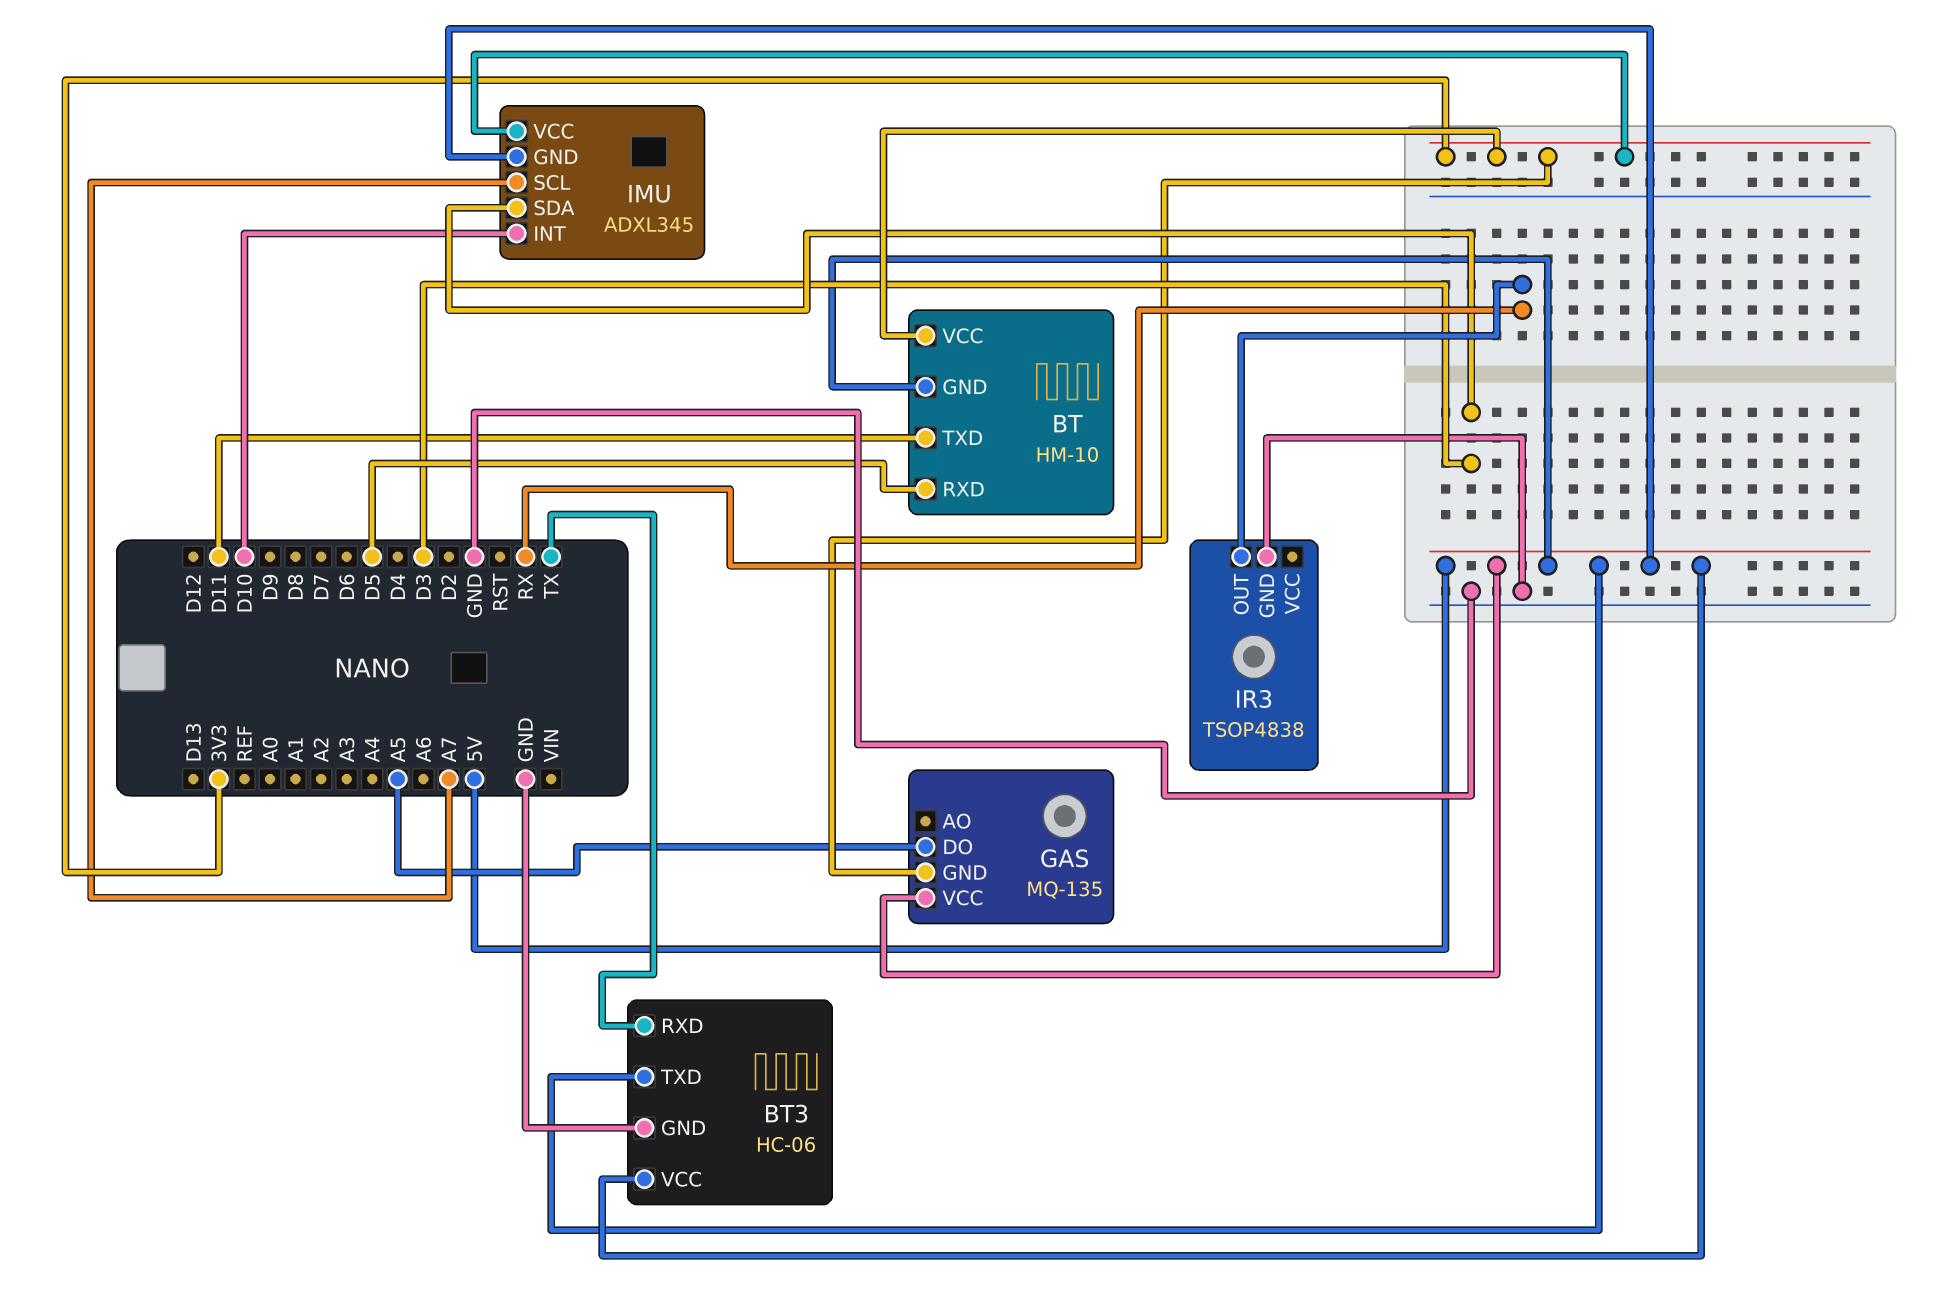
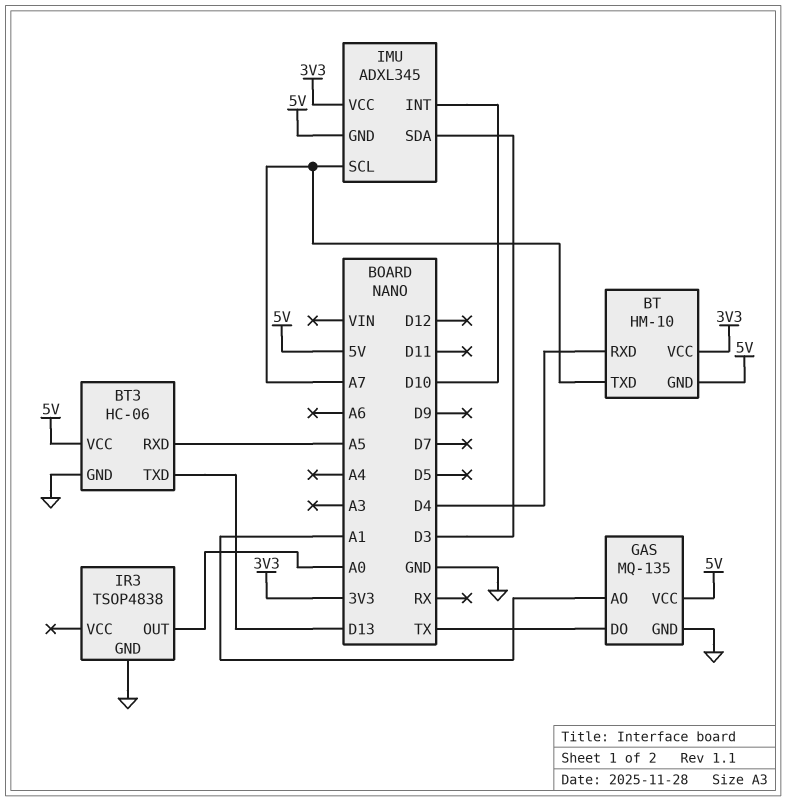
BT pin RXD: D5 -> D4
BT pin TXD: D11 -> A7
BT3 pin RXD: TX -> A5
BT3 pin TXD: 5V -> D13
GAS pin AO: none -> A1
GAS pin DO: A5 -> TX
GAS pin GND: 3V3 -> GND
IR3 pin OUT: RX -> A0

